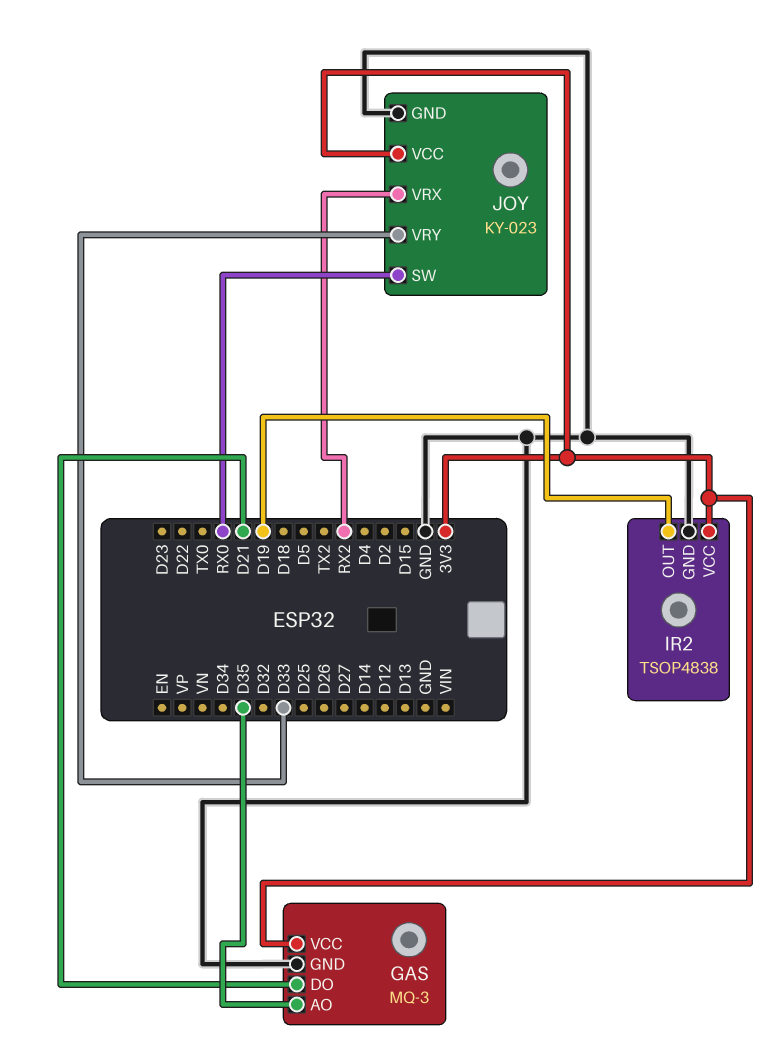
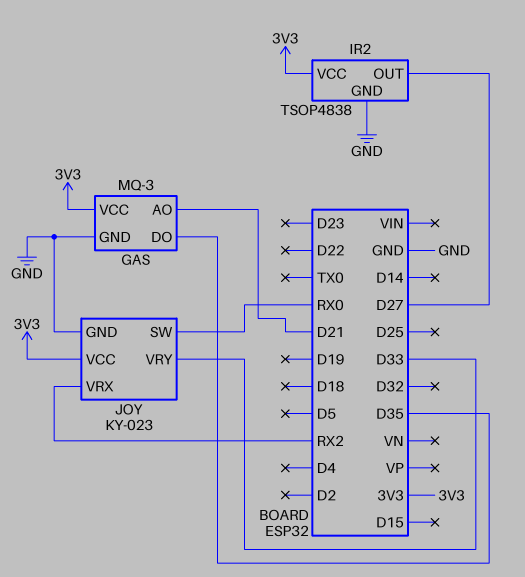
GAS pin AO: D35 -> D21
GAS pin DO: D21 -> D35
IR2 pin OUT: D19 -> D27

